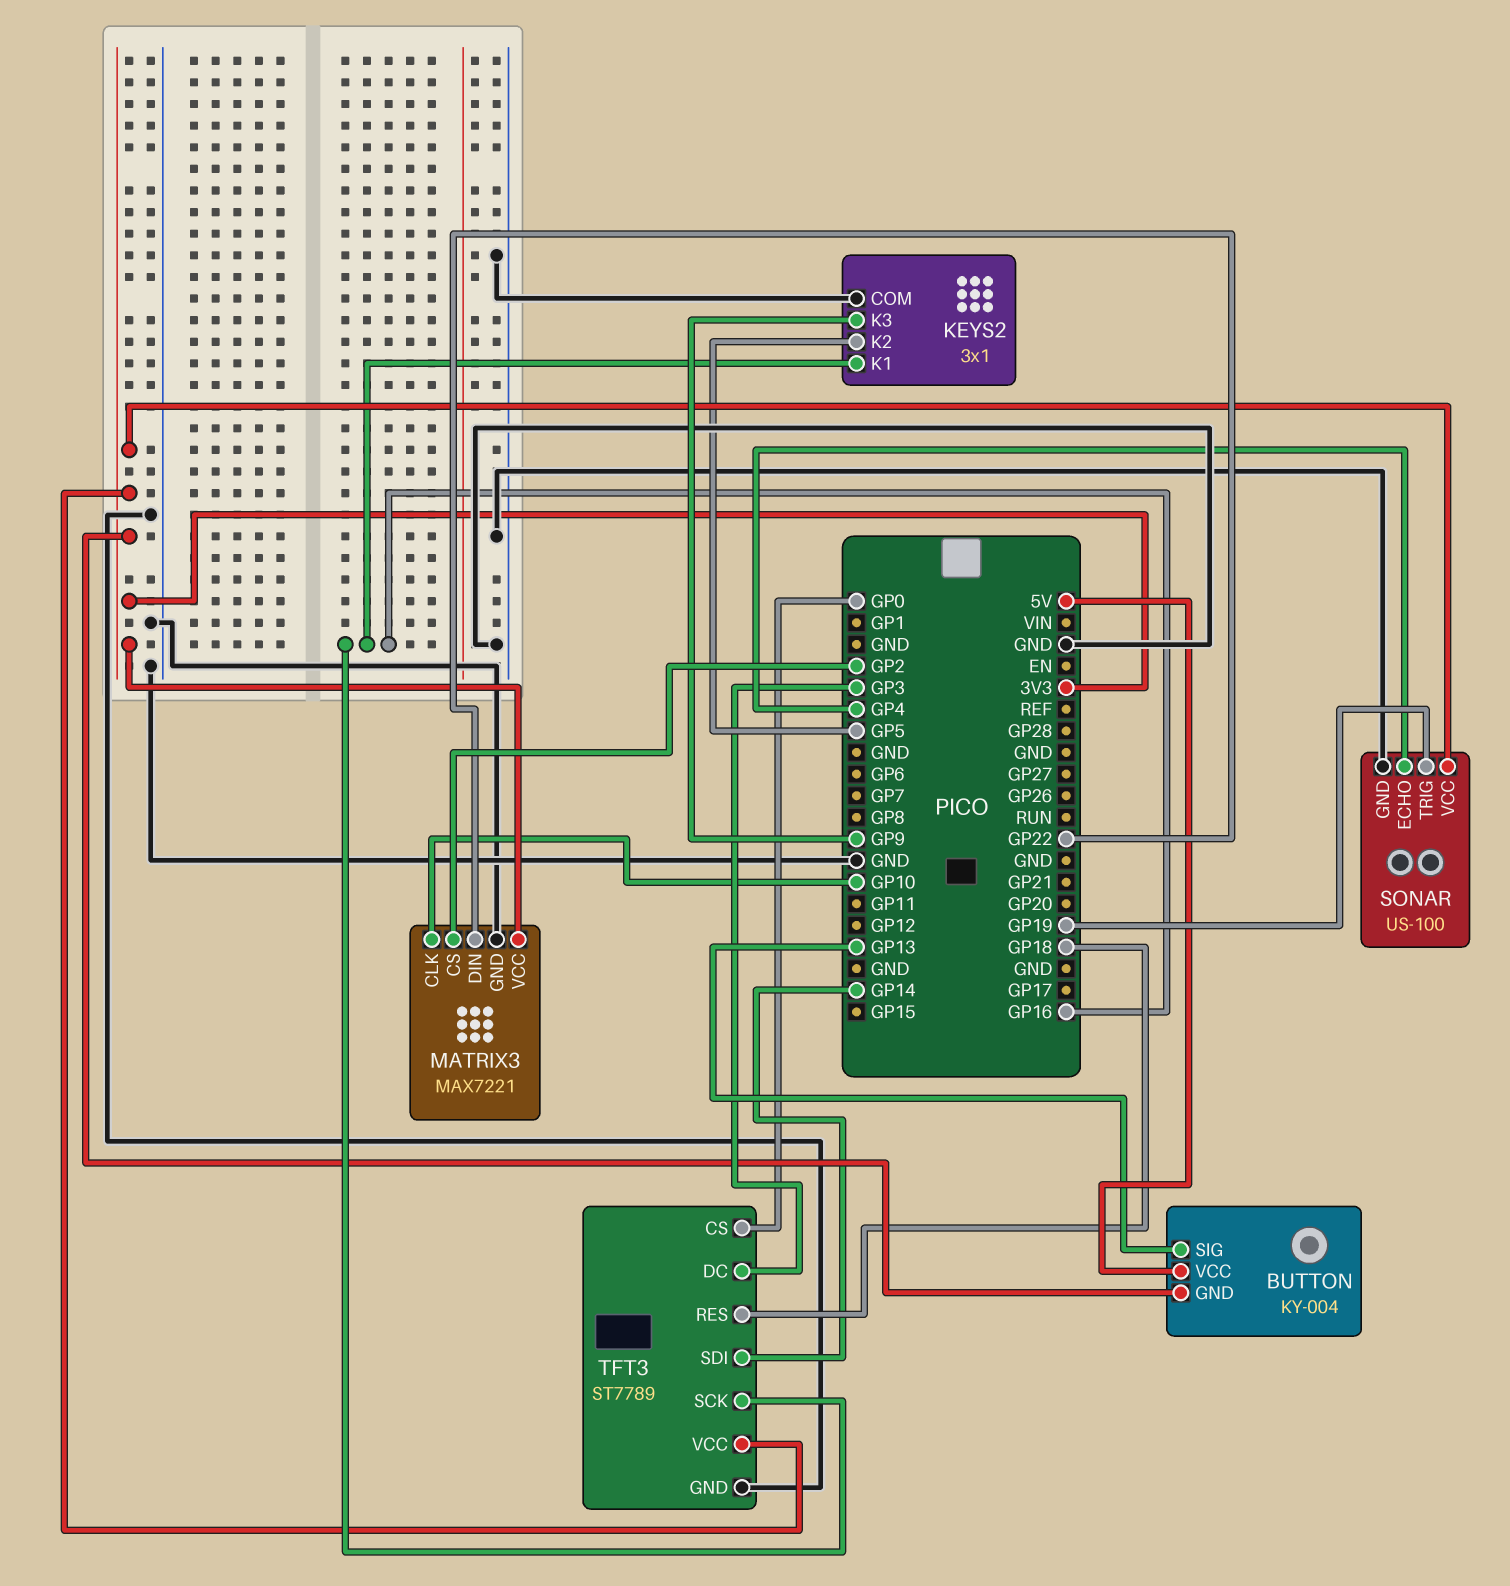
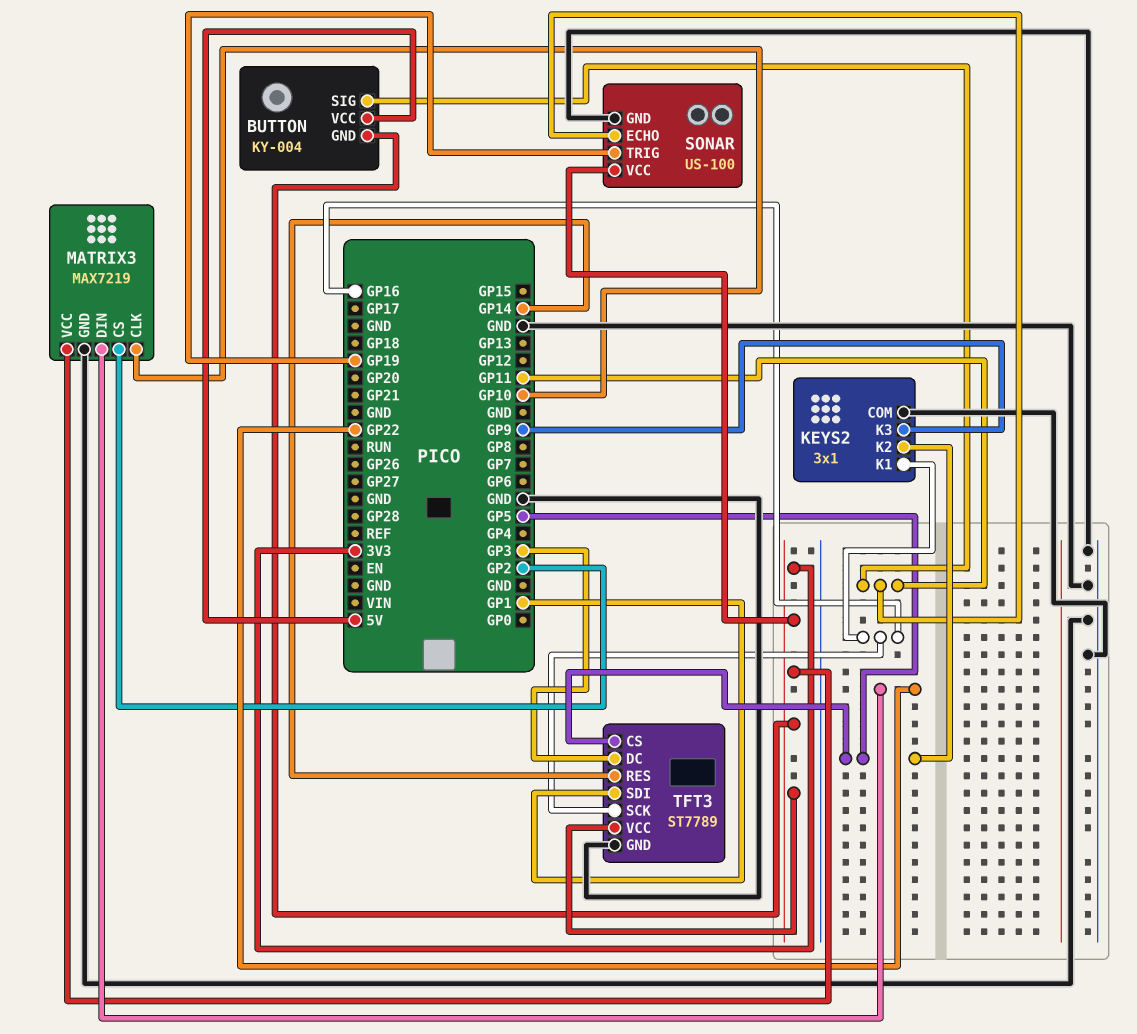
BUTTON pin SIG: GP13 -> GP11
MATRIX3: MAX7221 -> MAX7219
SONAR pin ECHO: GP4 -> GP11
TFT3 pin CS: GP0 -> GP5
TFT3 pin RES: GP18 -> GP14
TFT3 pin SDI: GP14 -> GP1

